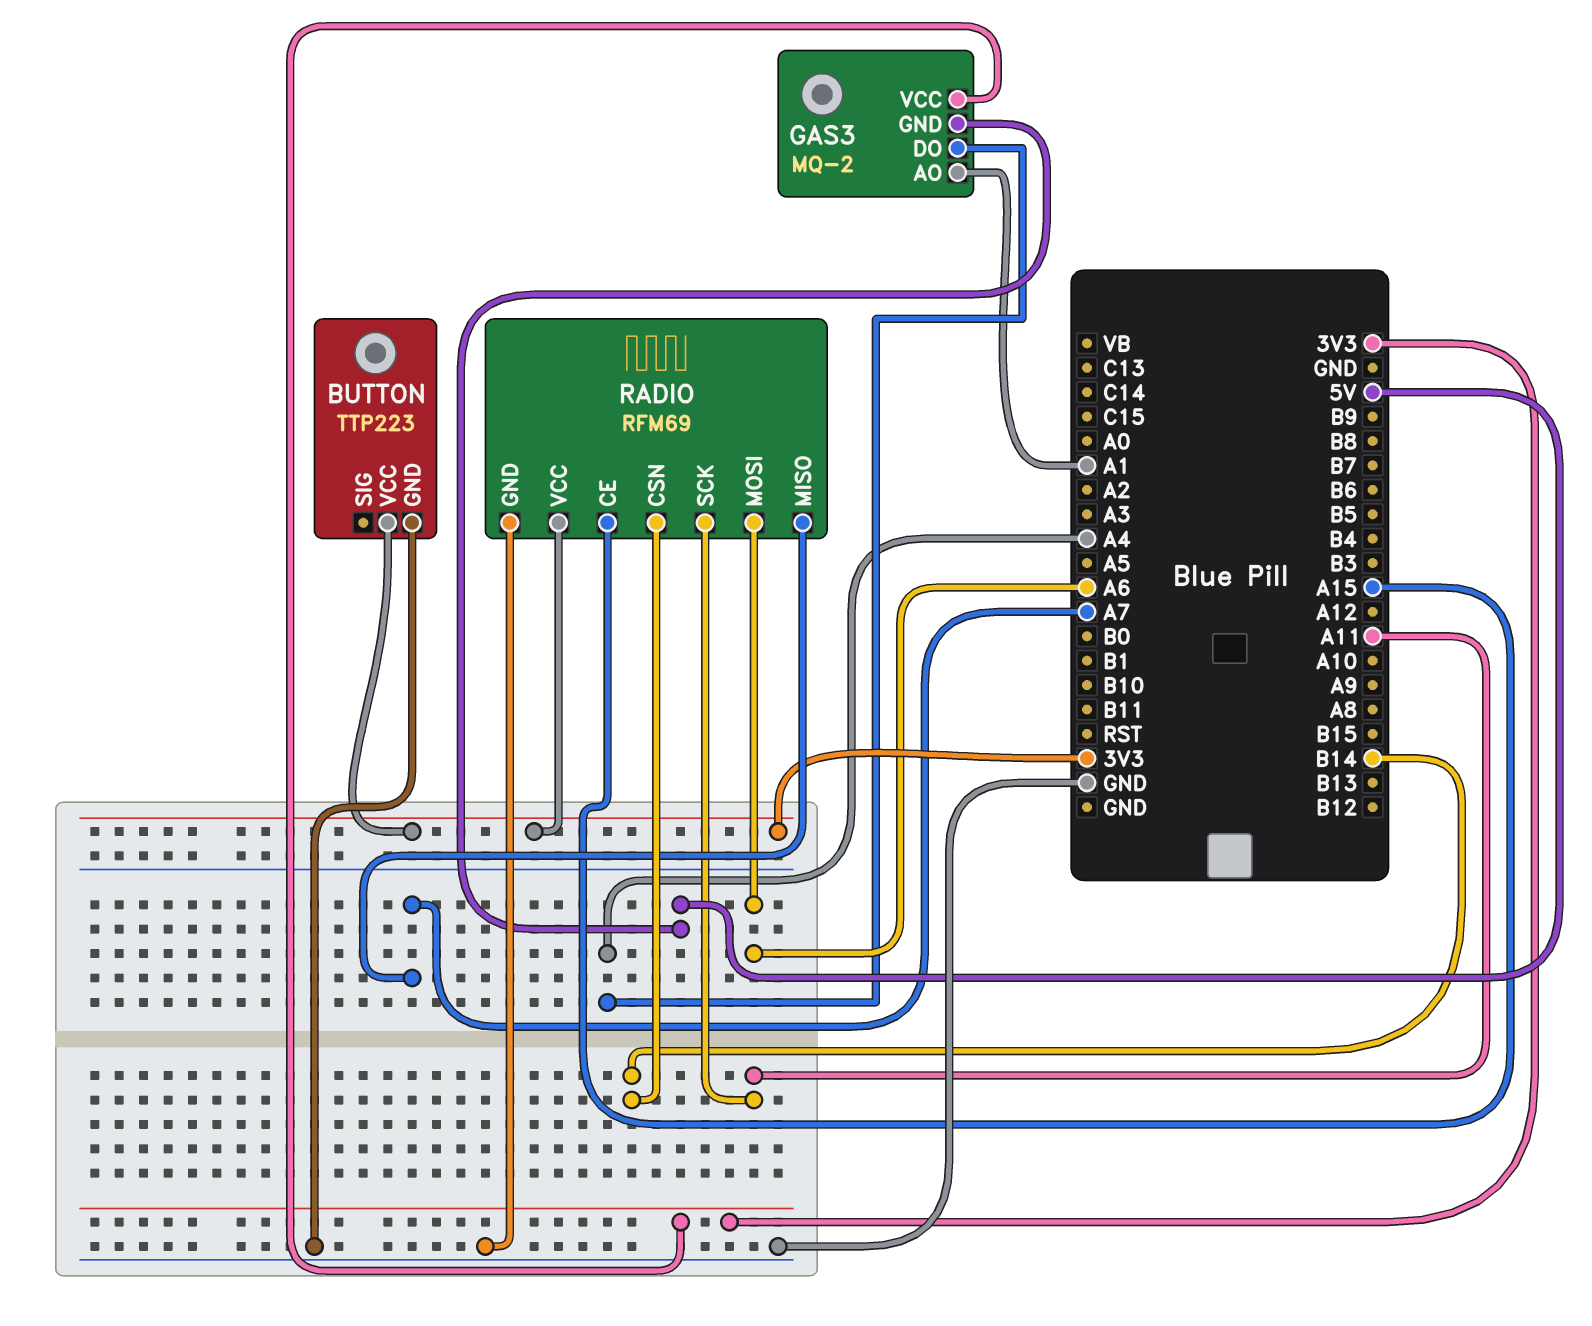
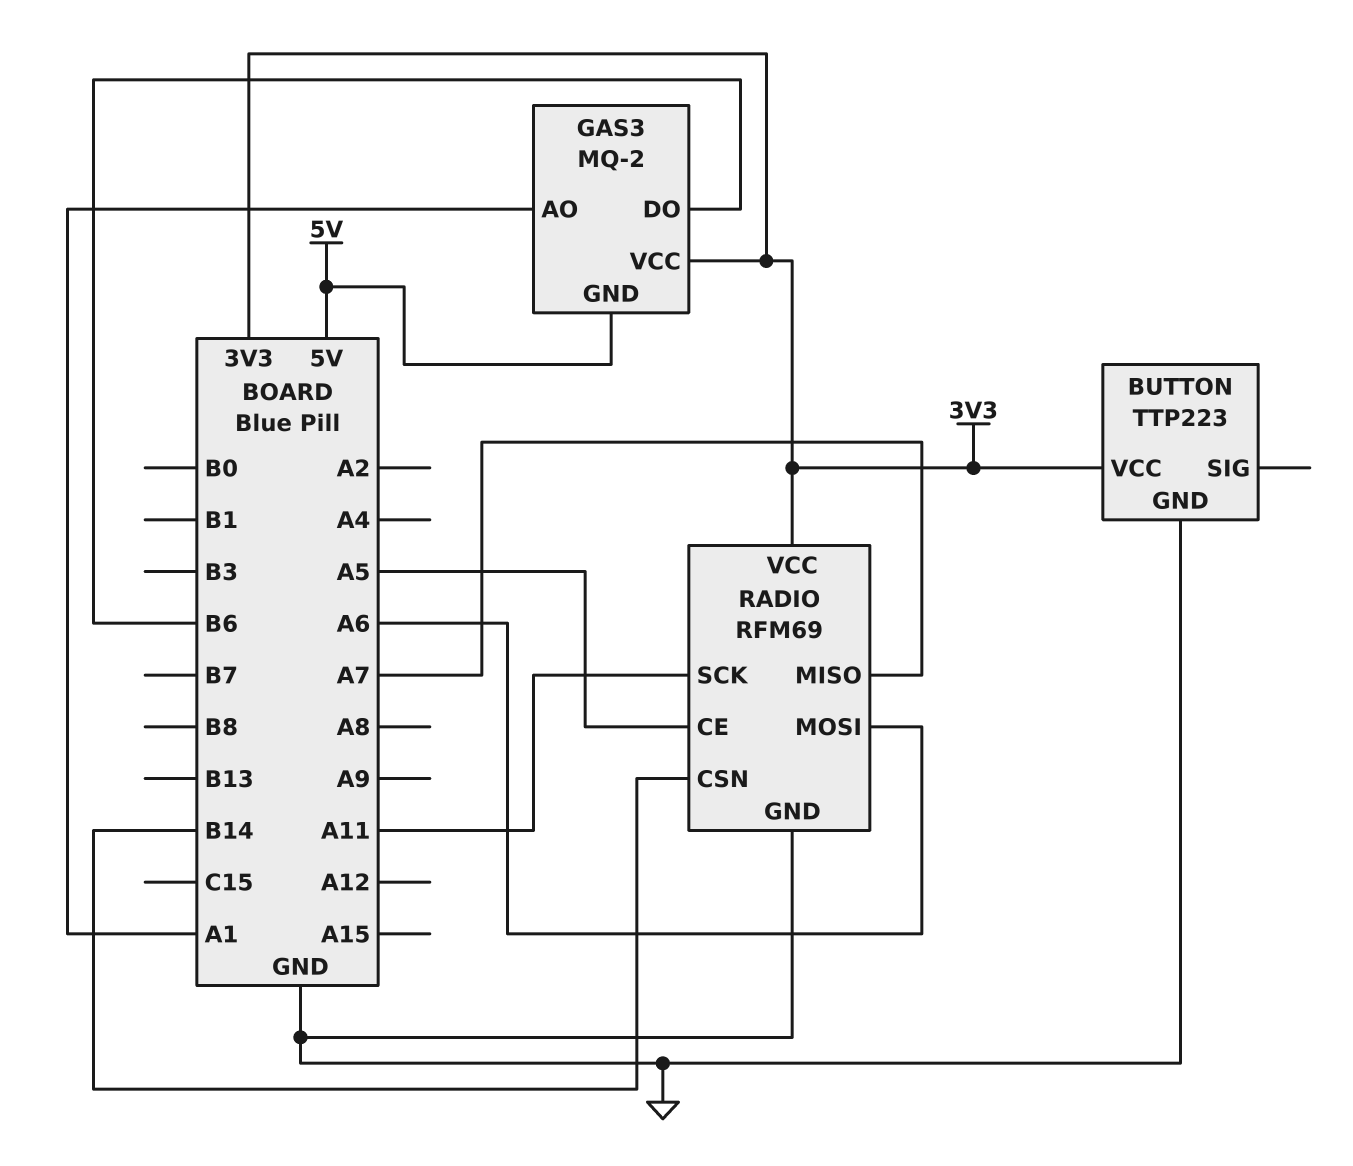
GAS3 pin DO: A4 -> B6
RADIO pin CE: A15 -> A5

